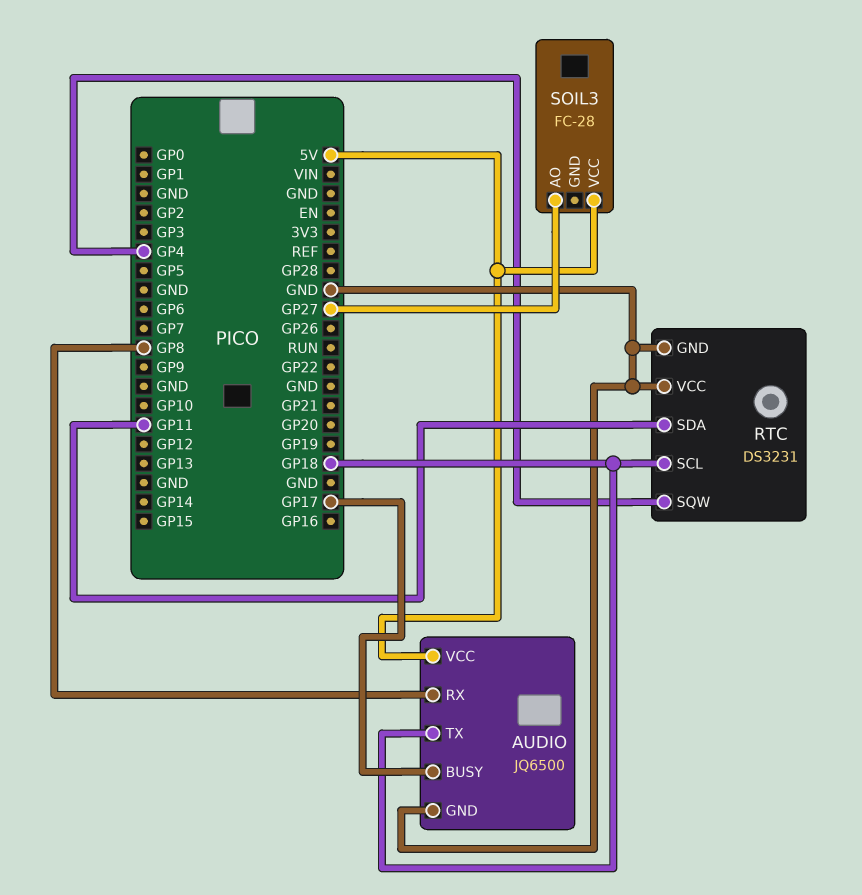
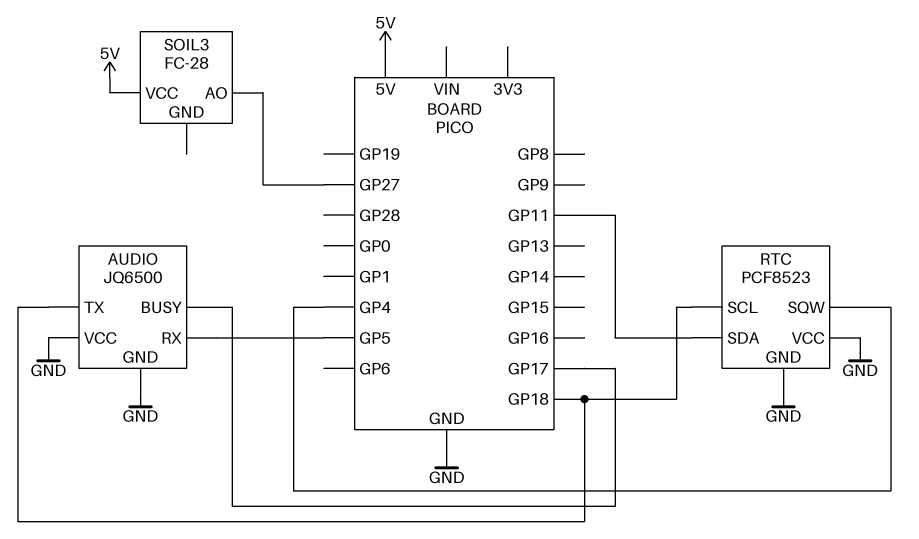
AUDIO pin RX: GP8 -> GP5
AUDIO pin VCC: 5V -> GND
RTC: DS3231 -> PCF8523

